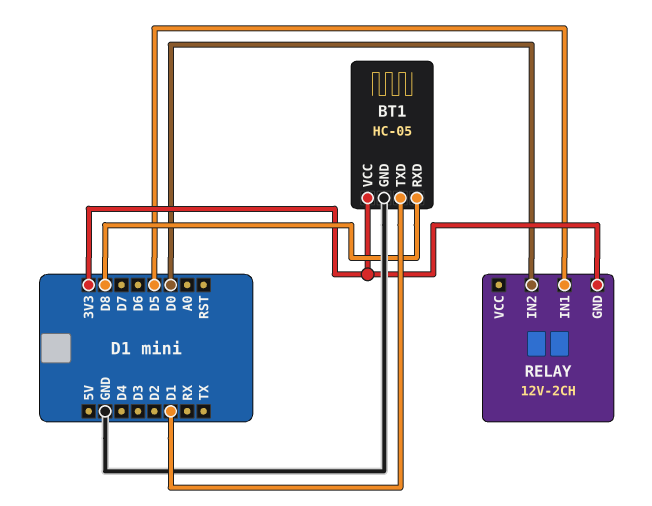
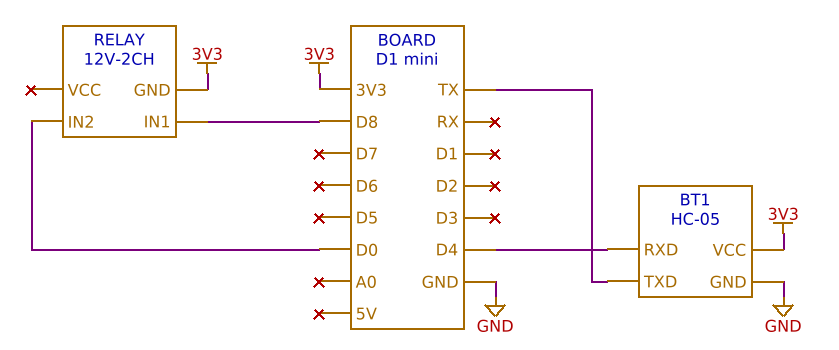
BT1 pin RXD: D8 -> D4
BT1 pin TXD: D1 -> TX
RELAY pin IN1: D5 -> D8

